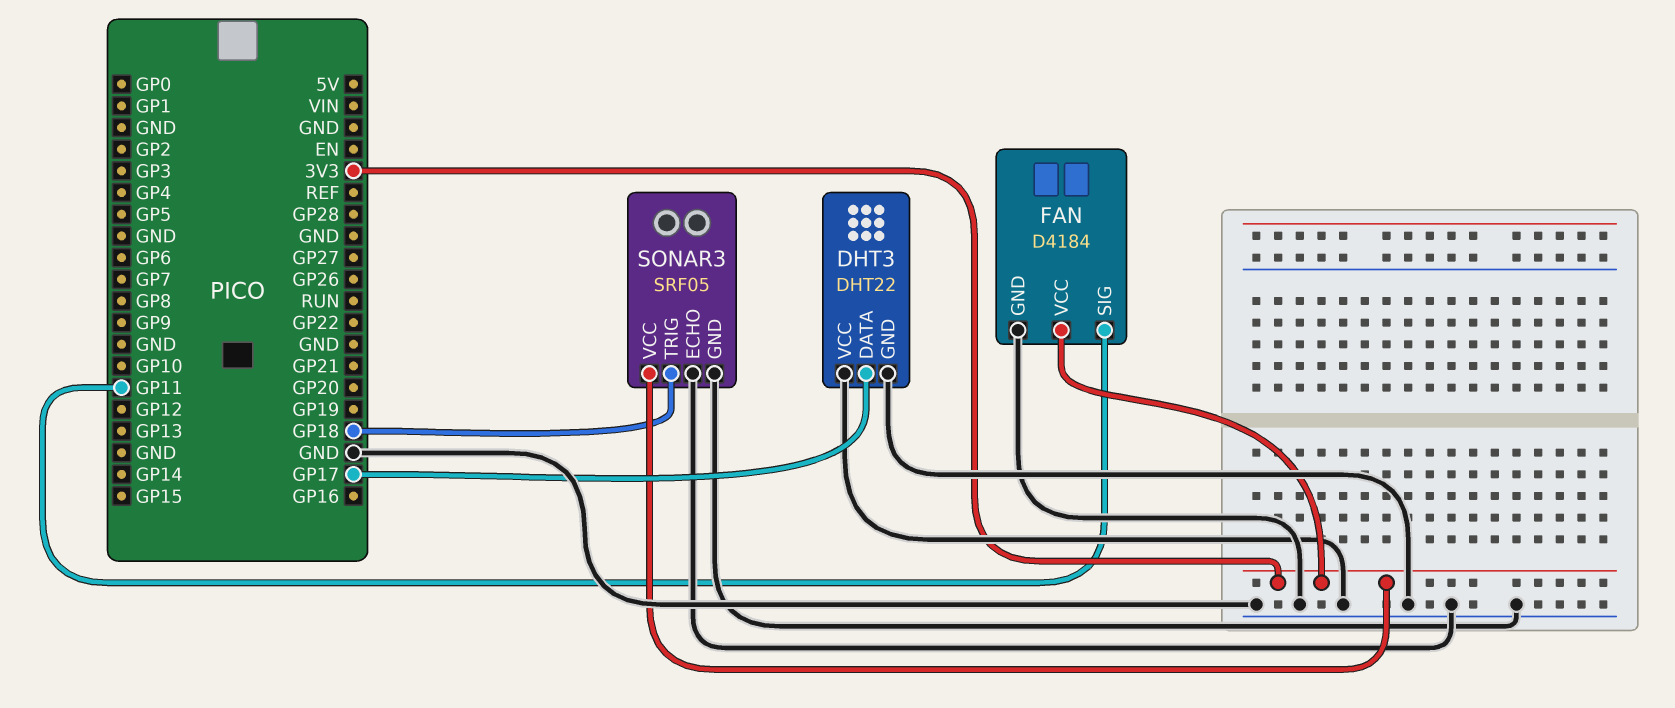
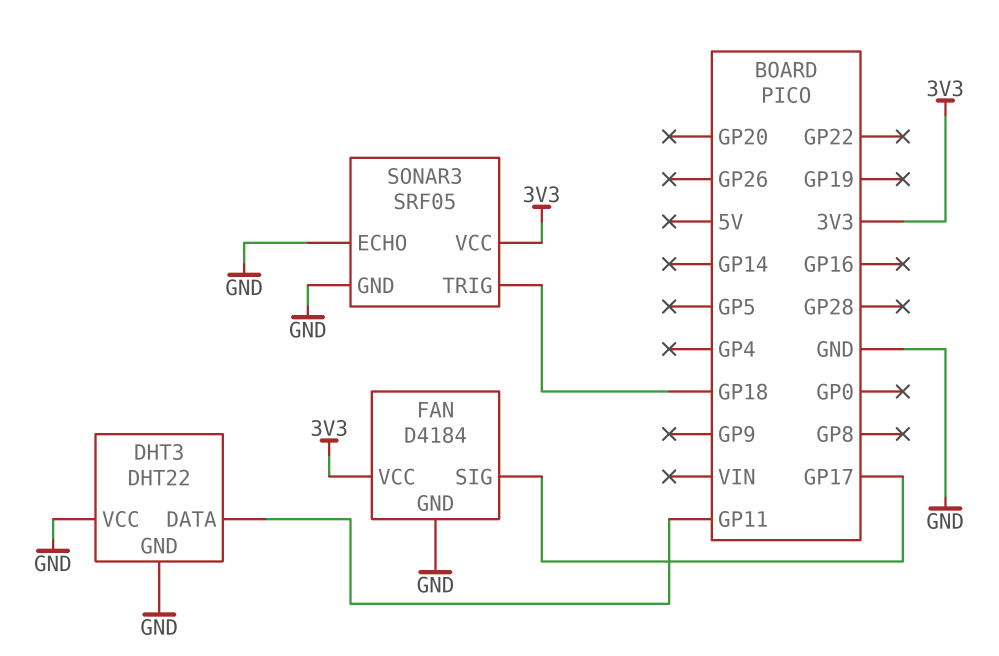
DHT3 pin DATA: GP17 -> GP11
FAN pin SIG: GP11 -> GP17

